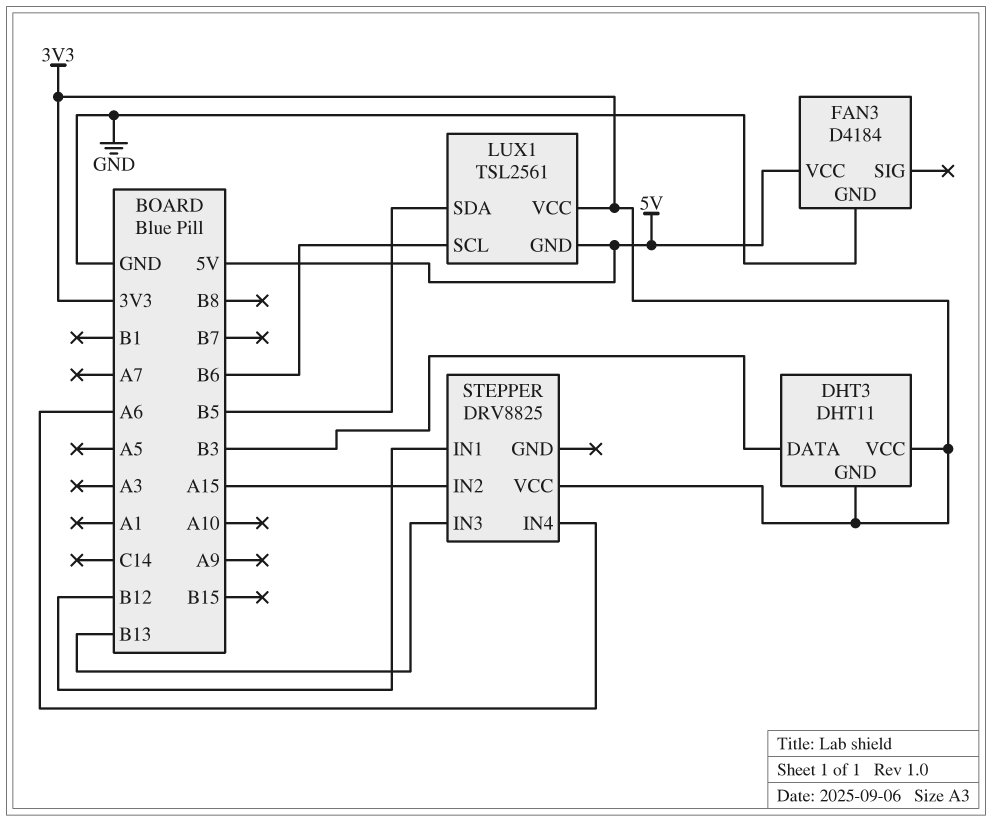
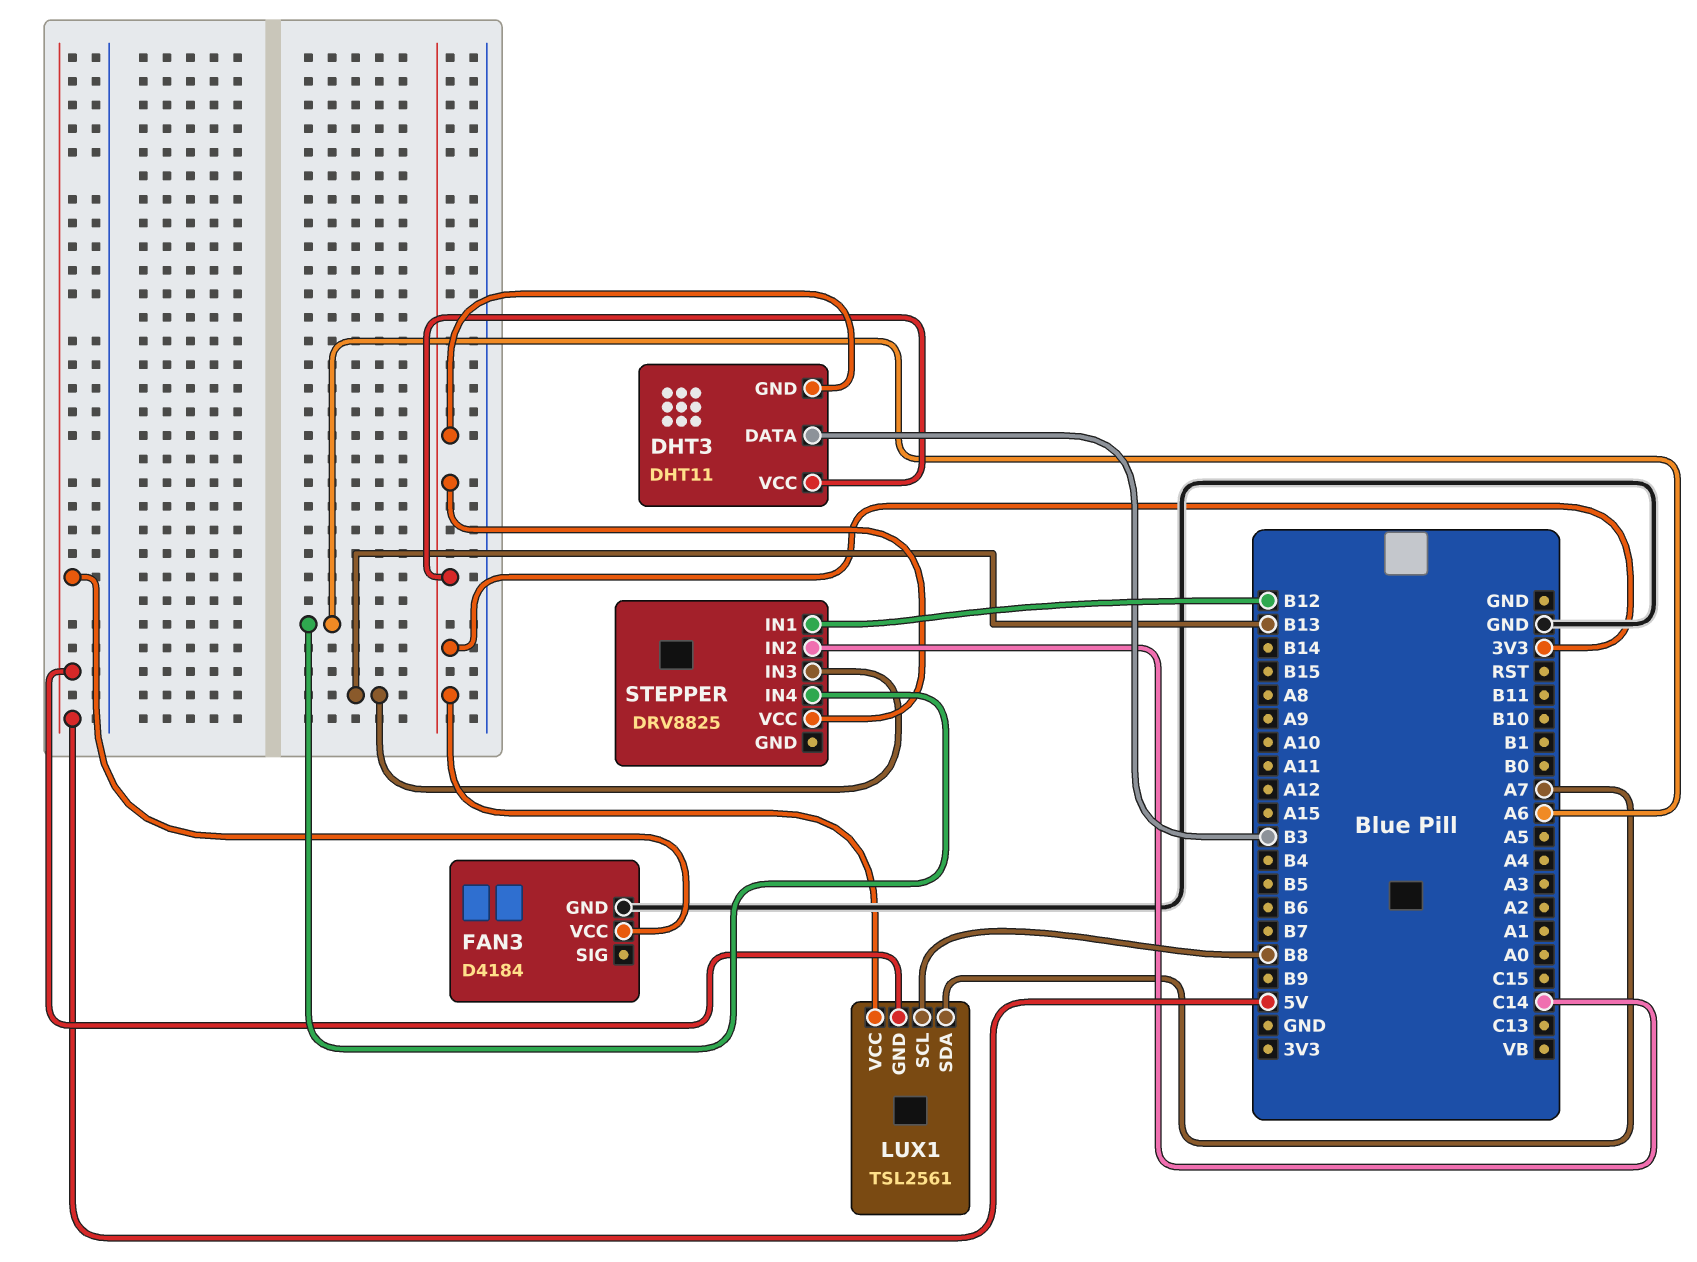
LUX1 pin SCL: B6 -> B8
LUX1 pin SDA: B5 -> A7
STEPPER pin IN2: A15 -> C14

